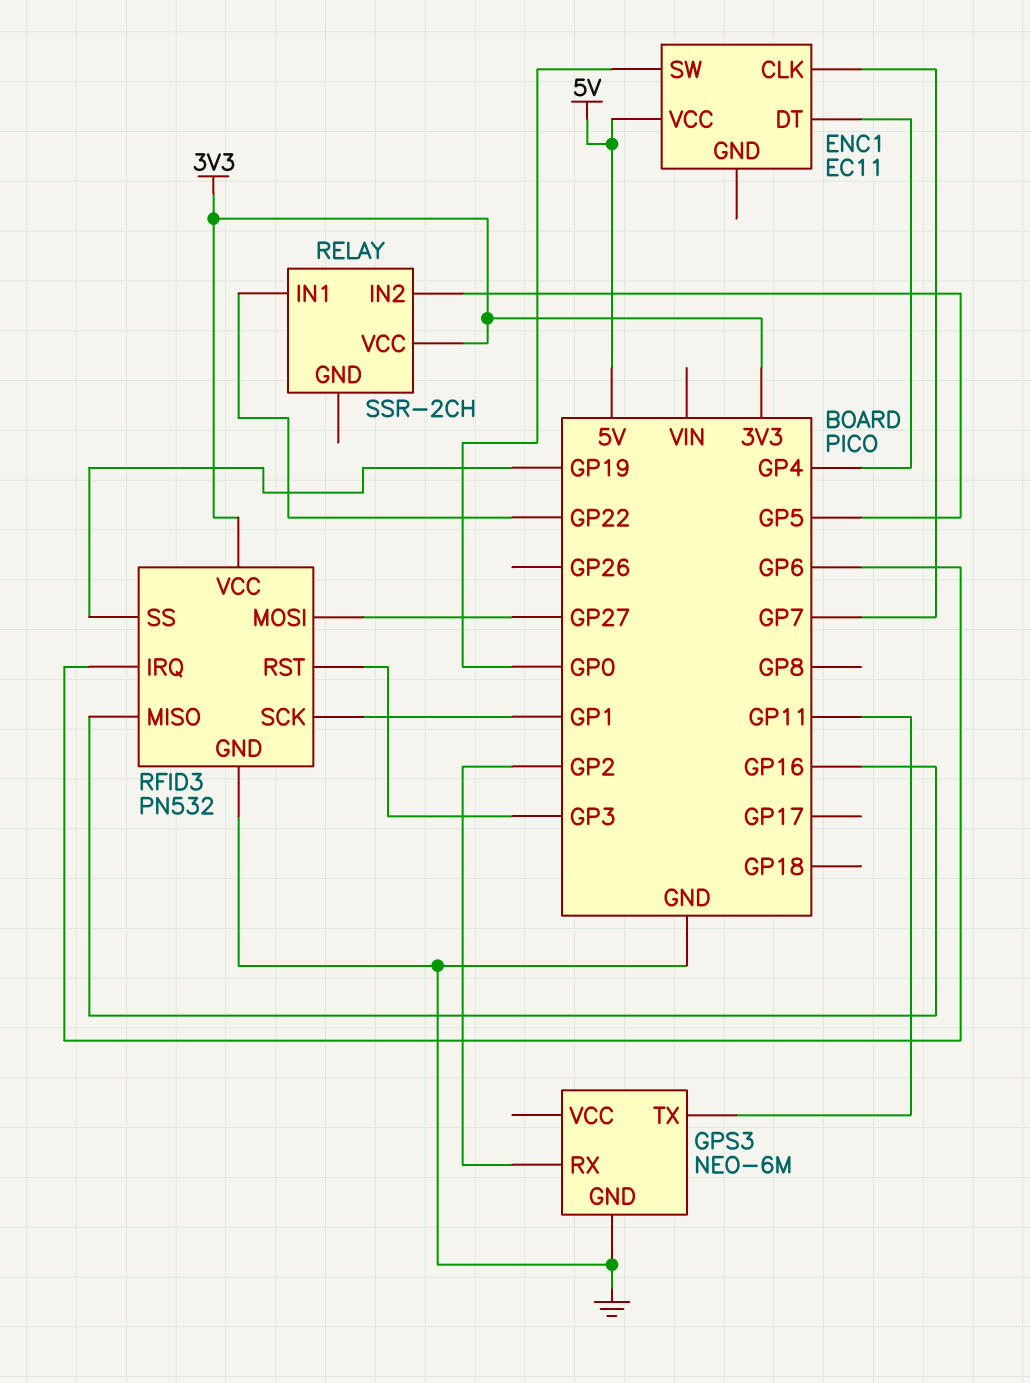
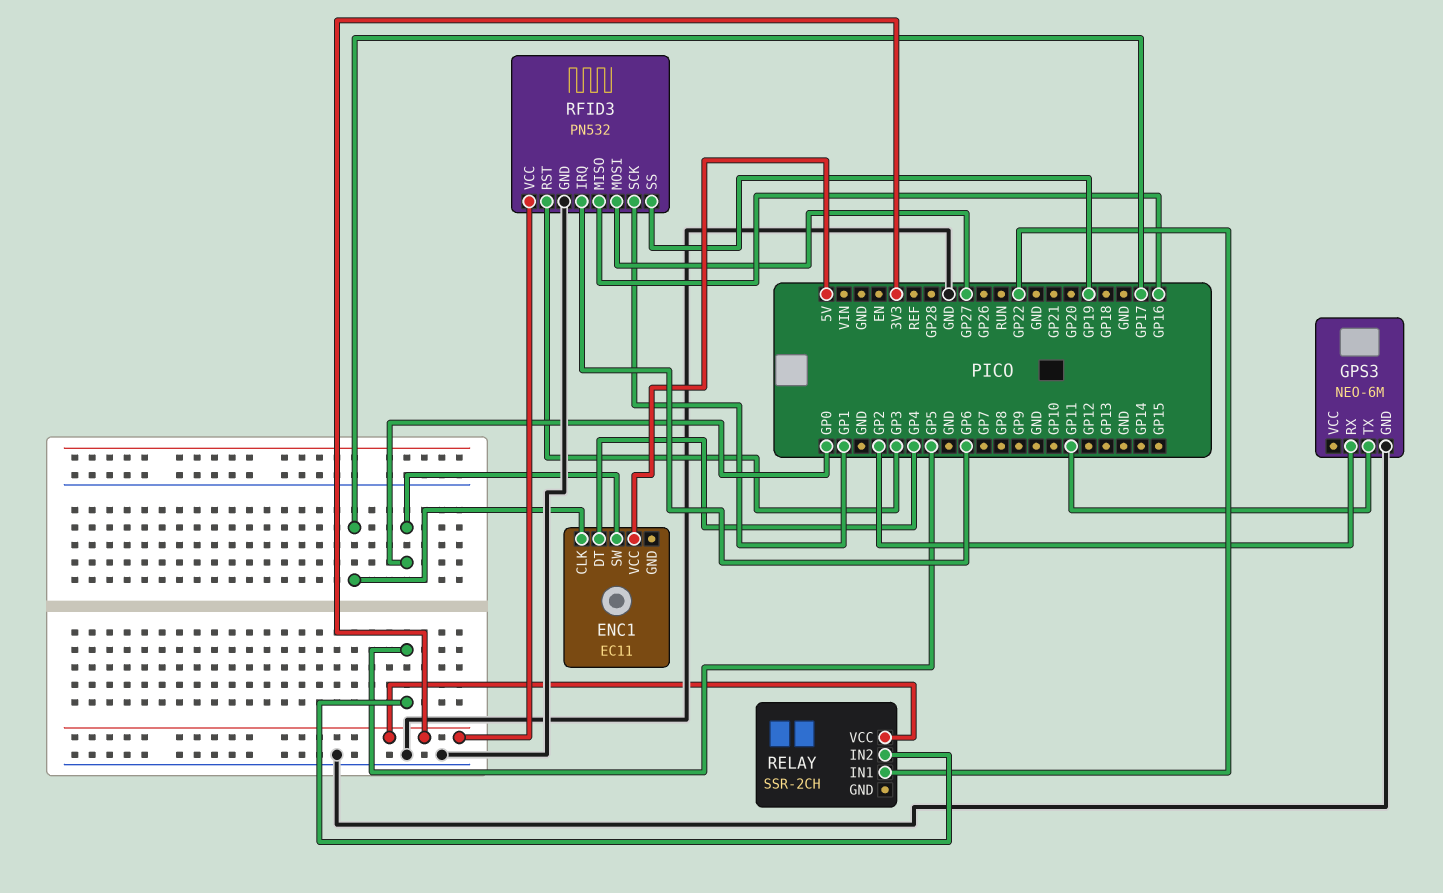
ENC1 pin CLK: GP7 -> GP17

